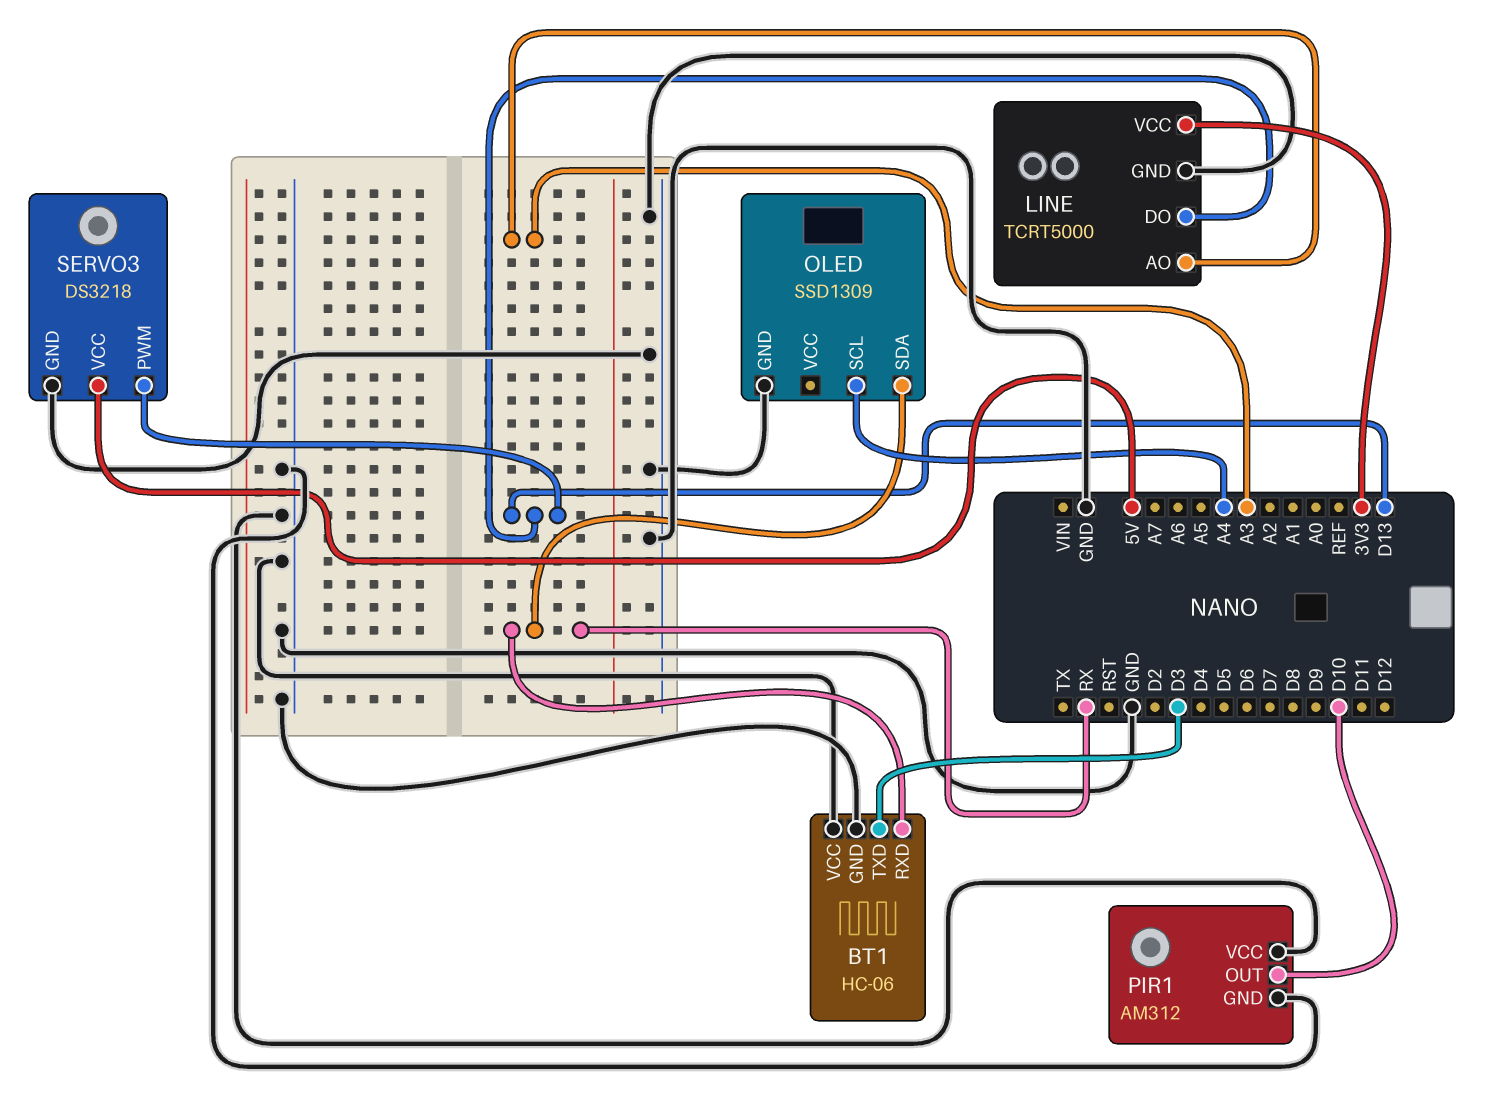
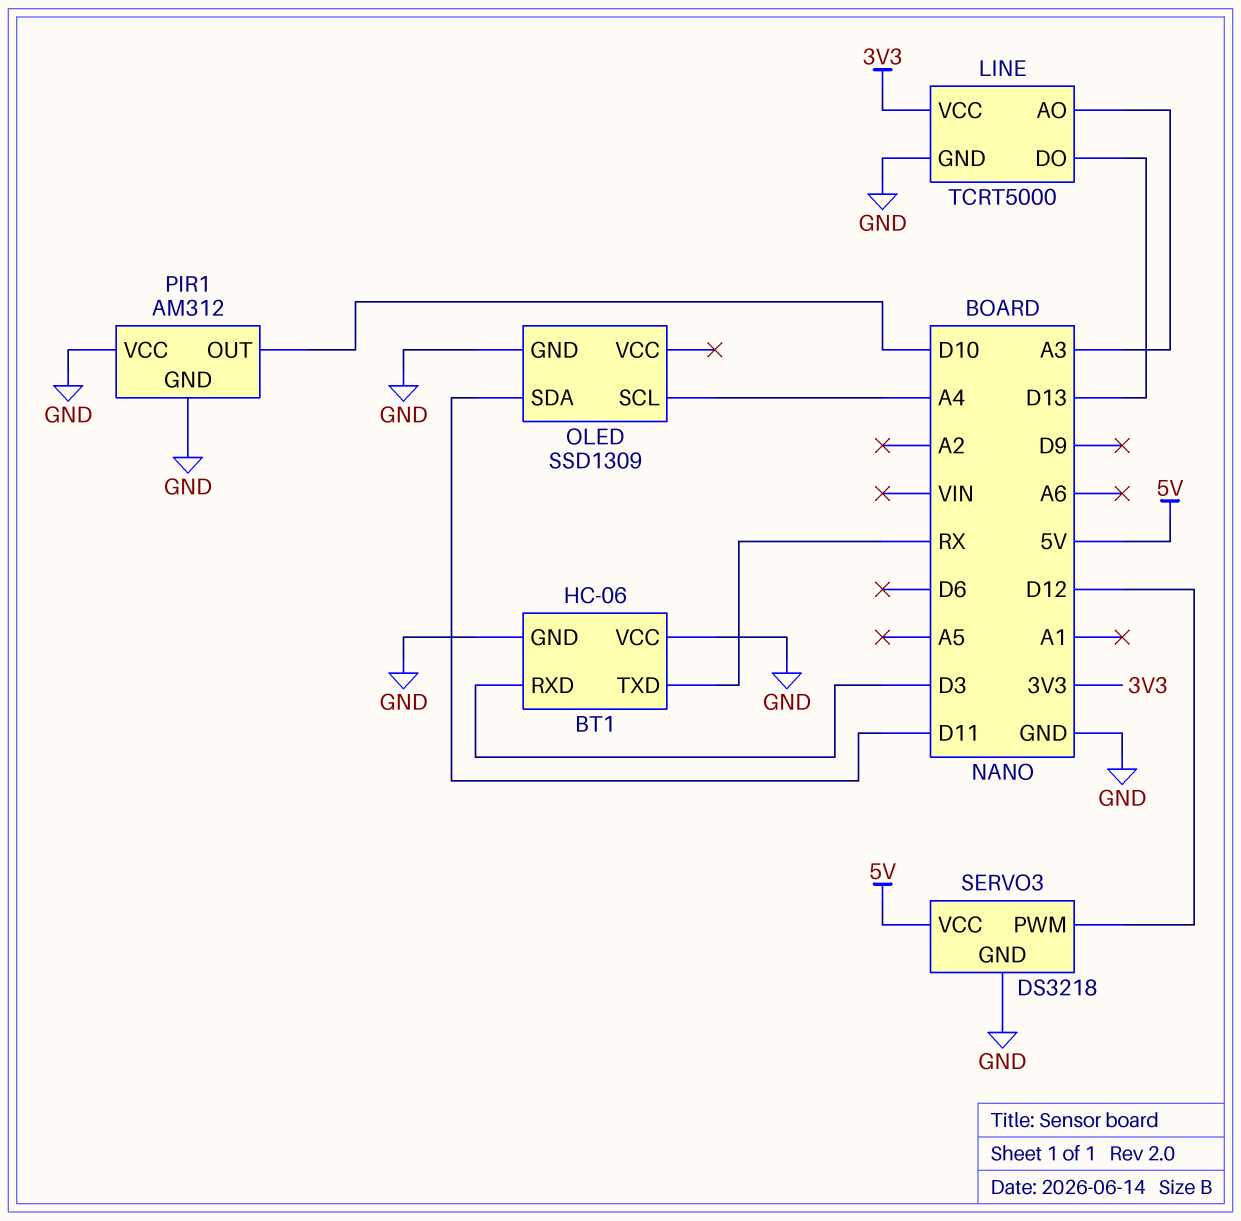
BT1 pin RXD: RX -> D3
BT1 pin TXD: D3 -> RX
OLED pin SDA: RX -> D11
SERVO3 pin PWM: D13 -> D12

